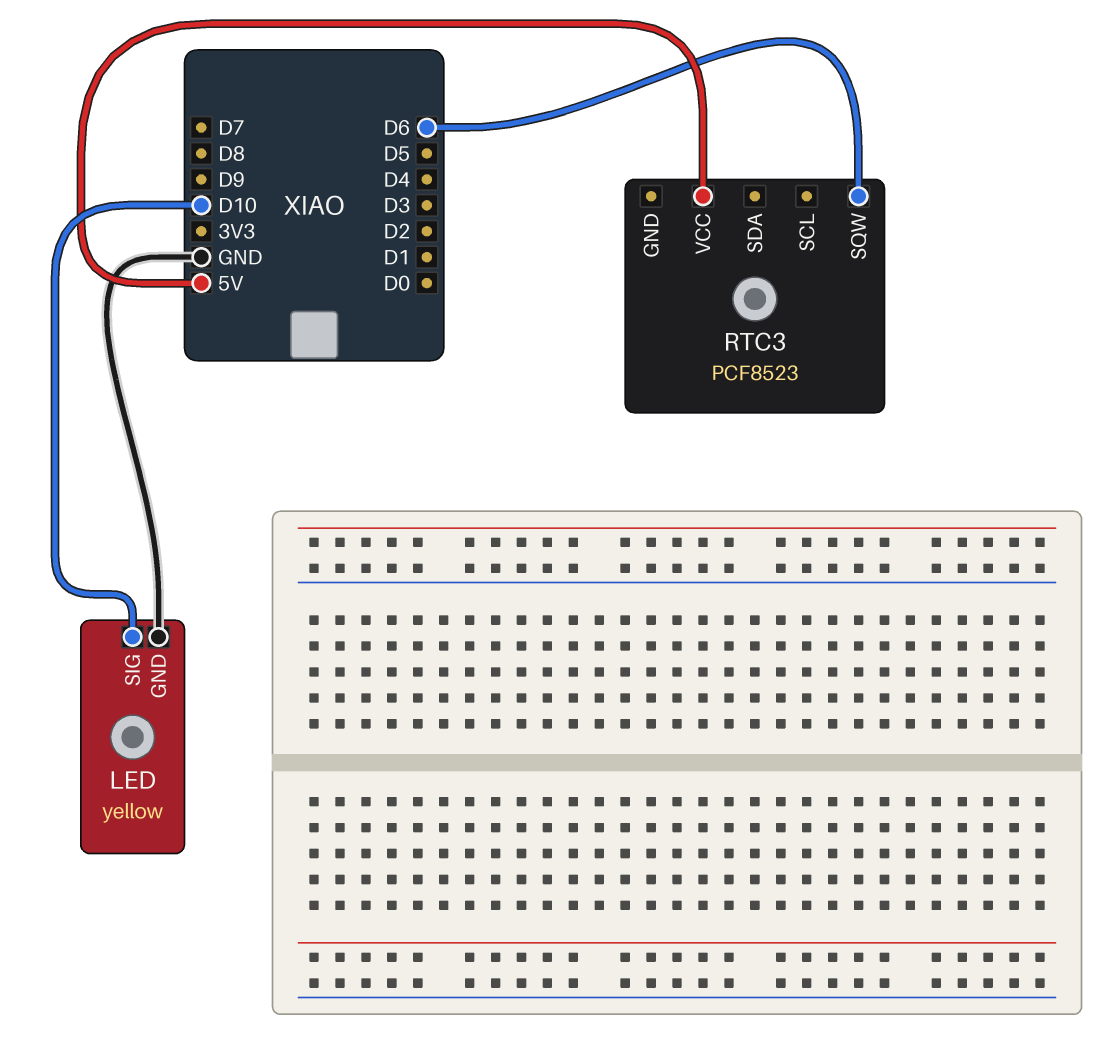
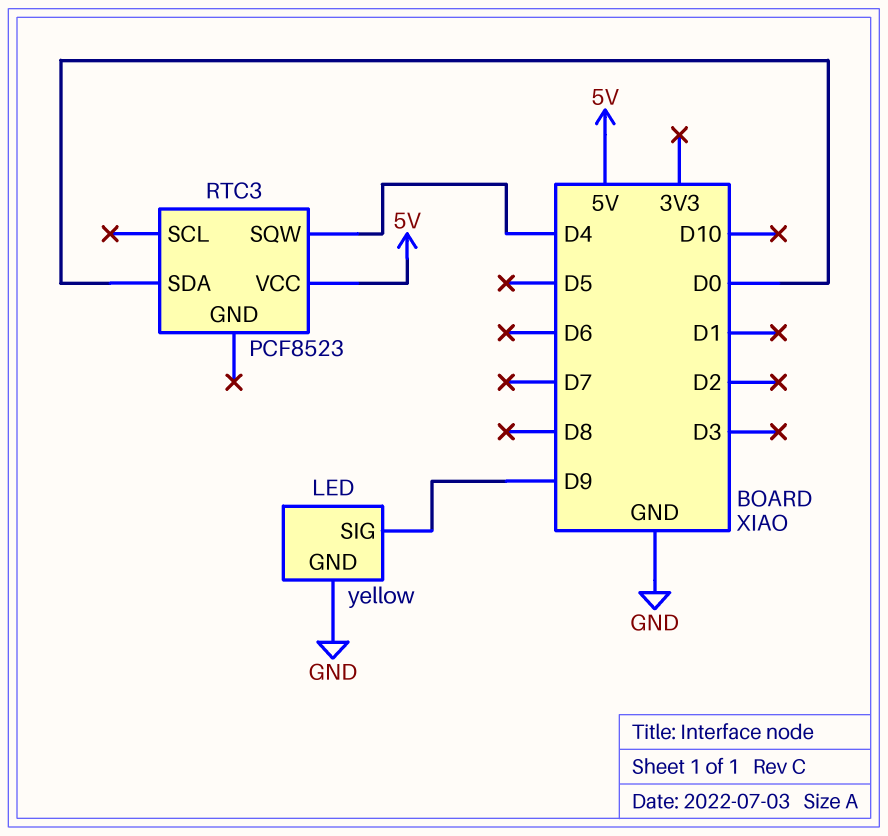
LED pin SIG: D10 -> D9
RTC3 pin SDA: none -> D0
RTC3 pin SQW: D6 -> D4

